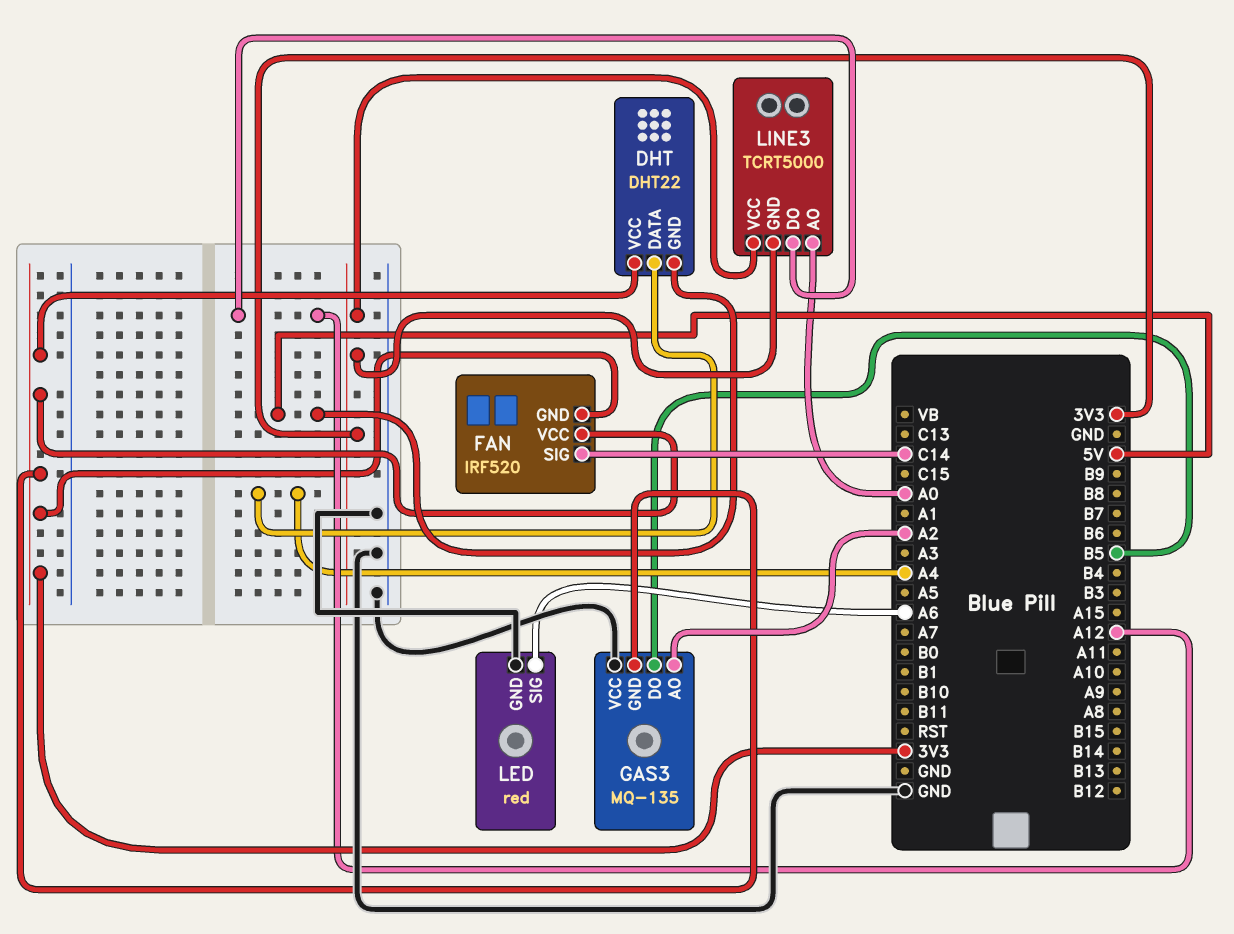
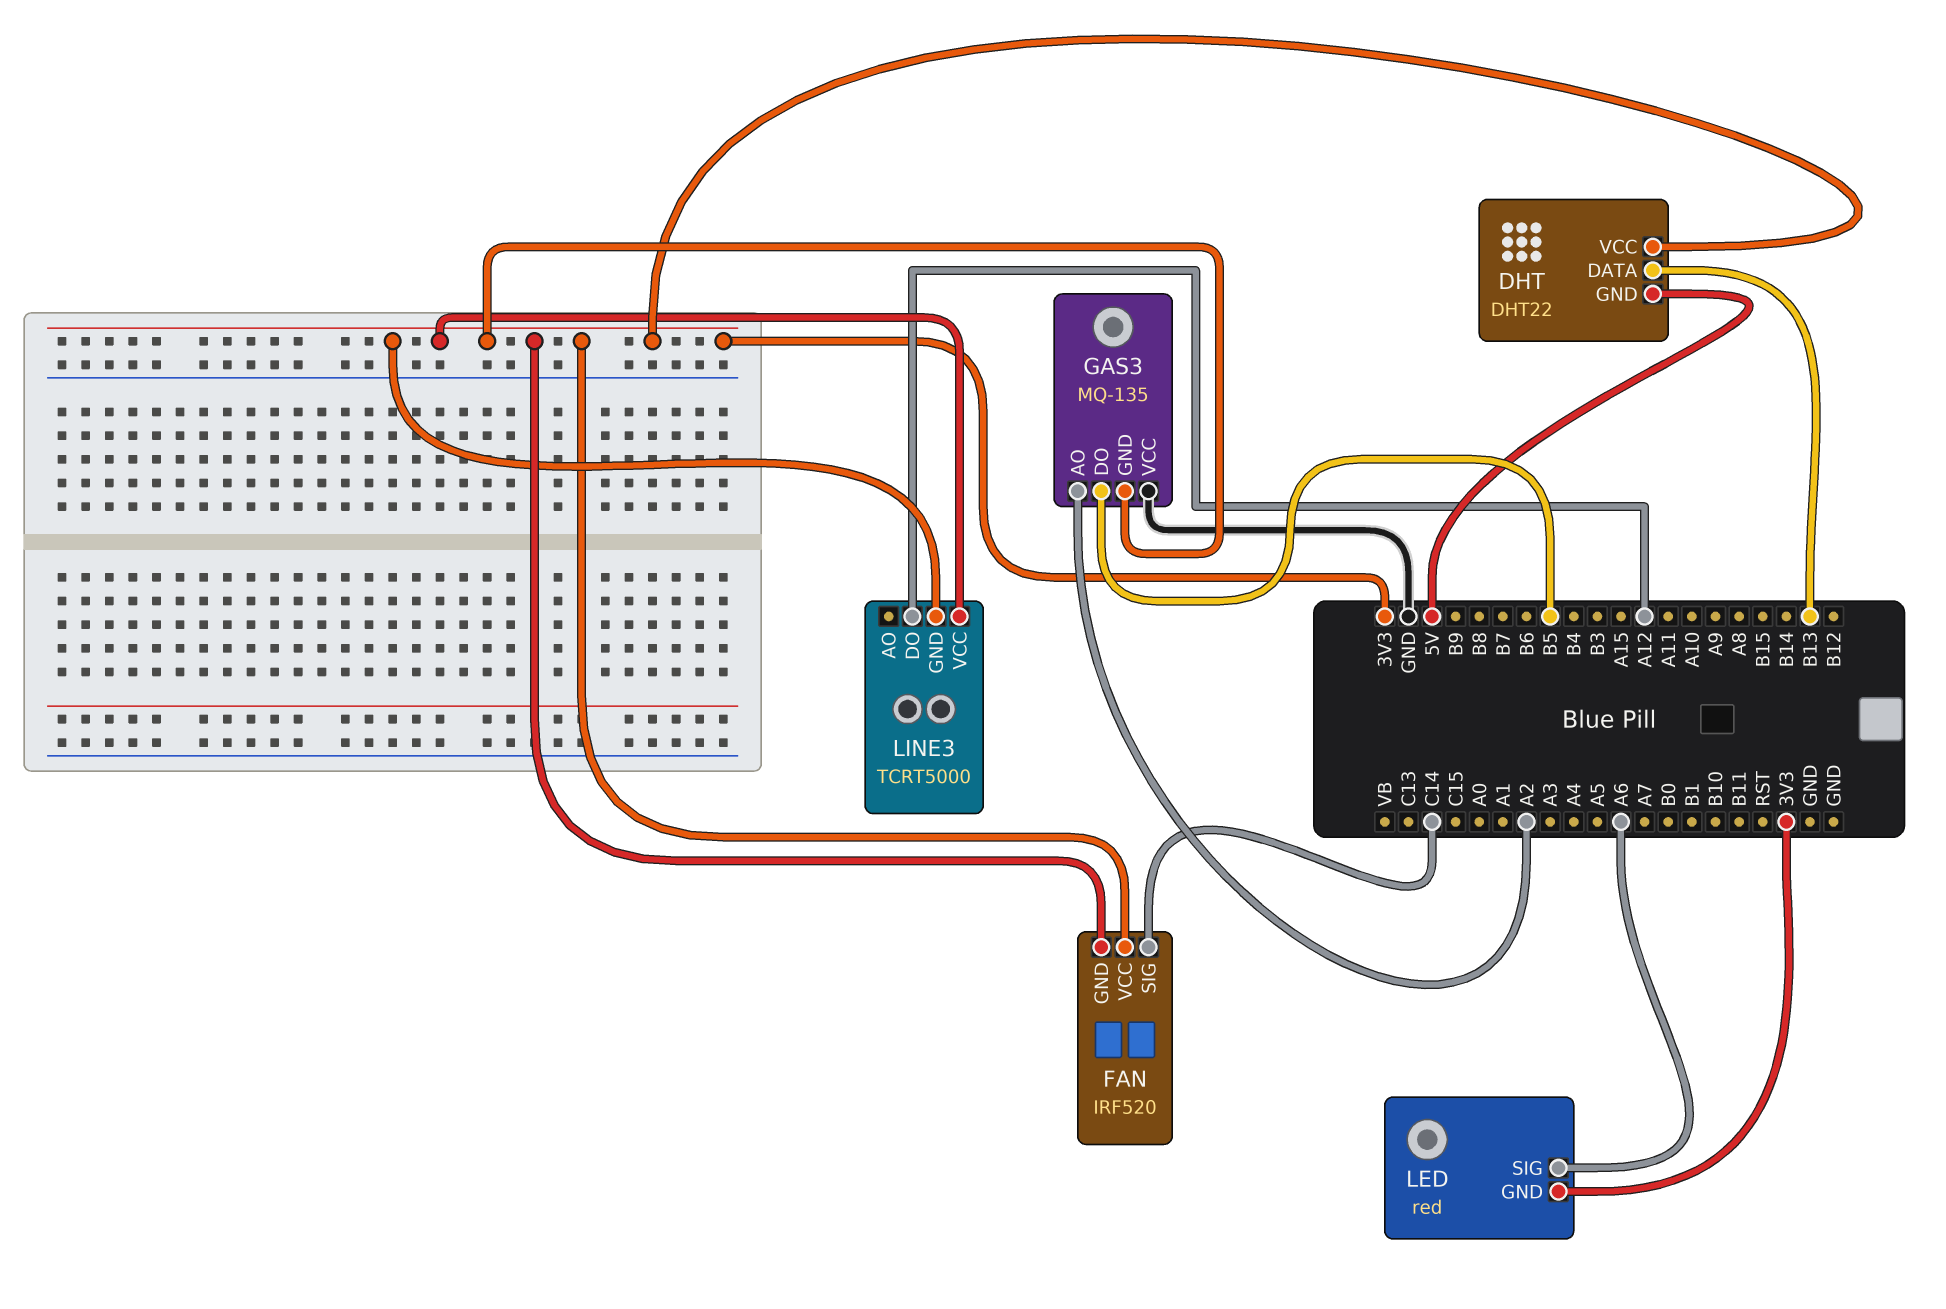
DHT pin DATA: A4 -> B13
LED pin GND: GND -> 3V3
LINE3 pin AO: A0 -> none

